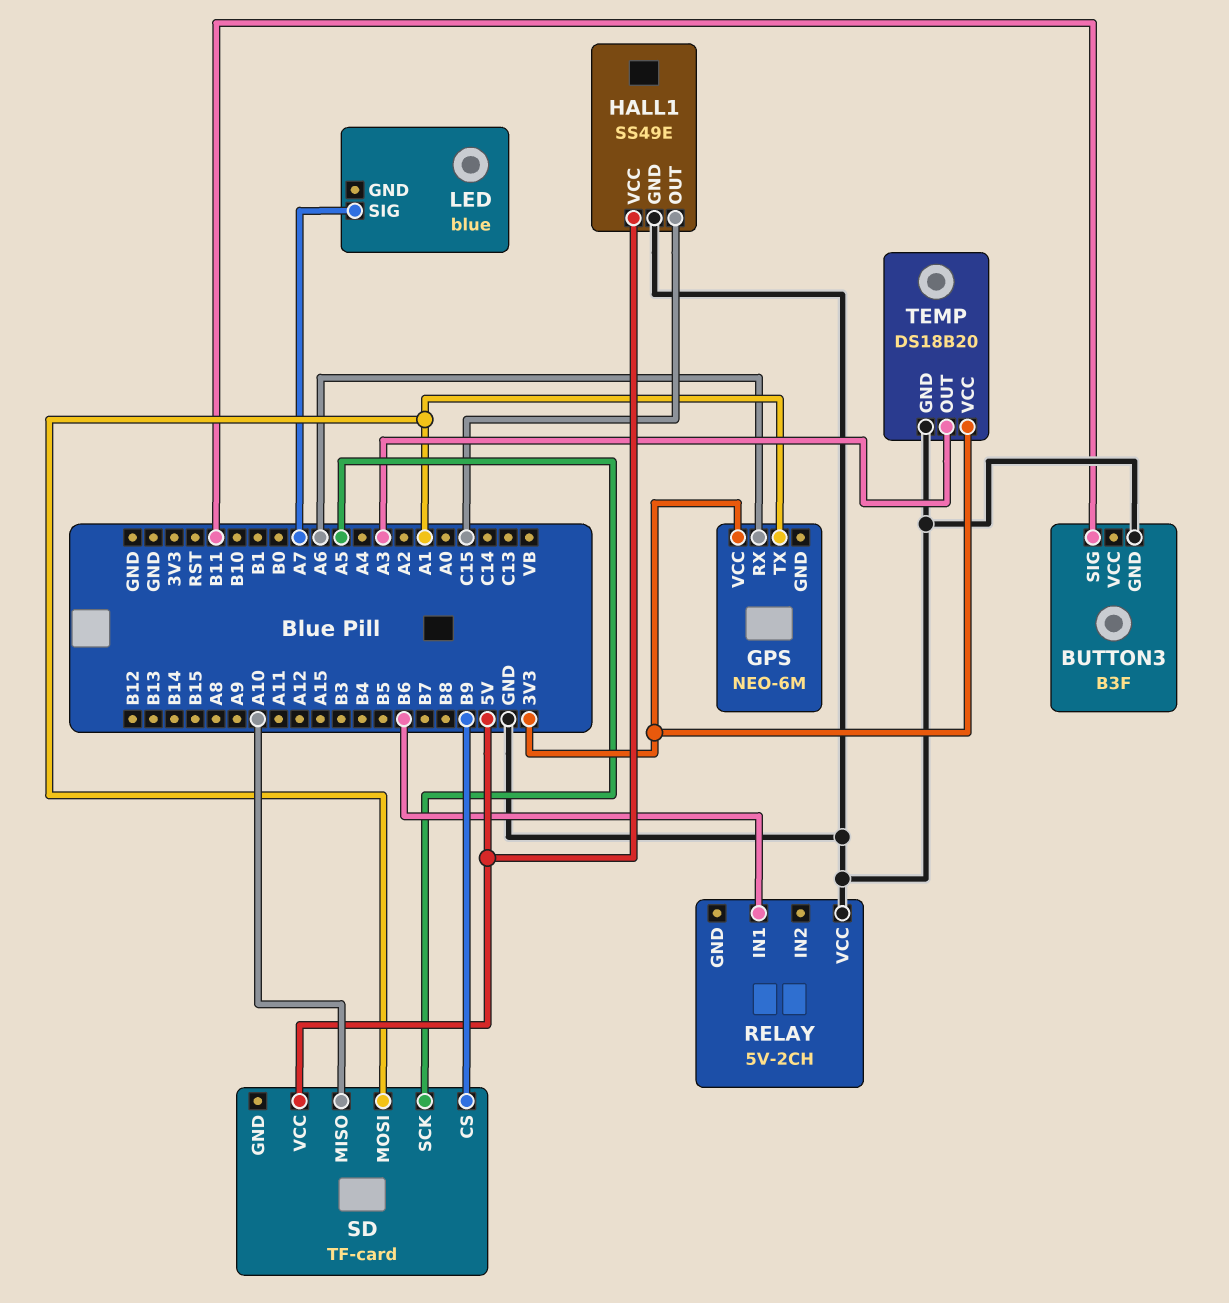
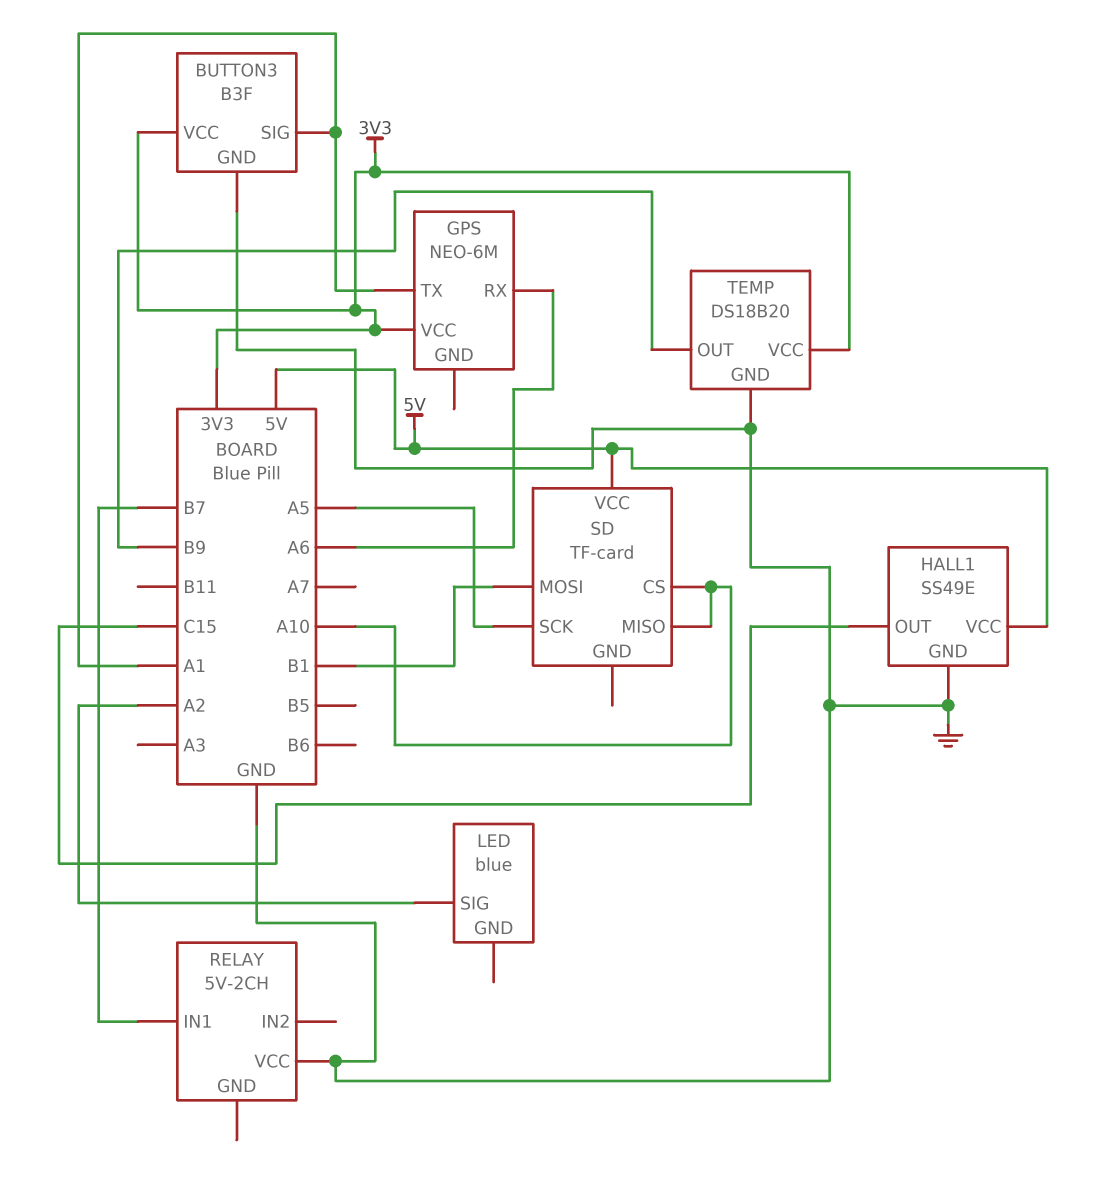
BUTTON3 pin SIG: B11 -> A1
BUTTON3 pin VCC: none -> 3V3
LED pin SIG: A7 -> A2
RELAY pin IN1: B6 -> B7
SD pin CS: B9 -> A10
SD pin MOSI: A1 -> B1
TEMP pin OUT: A3 -> B9

